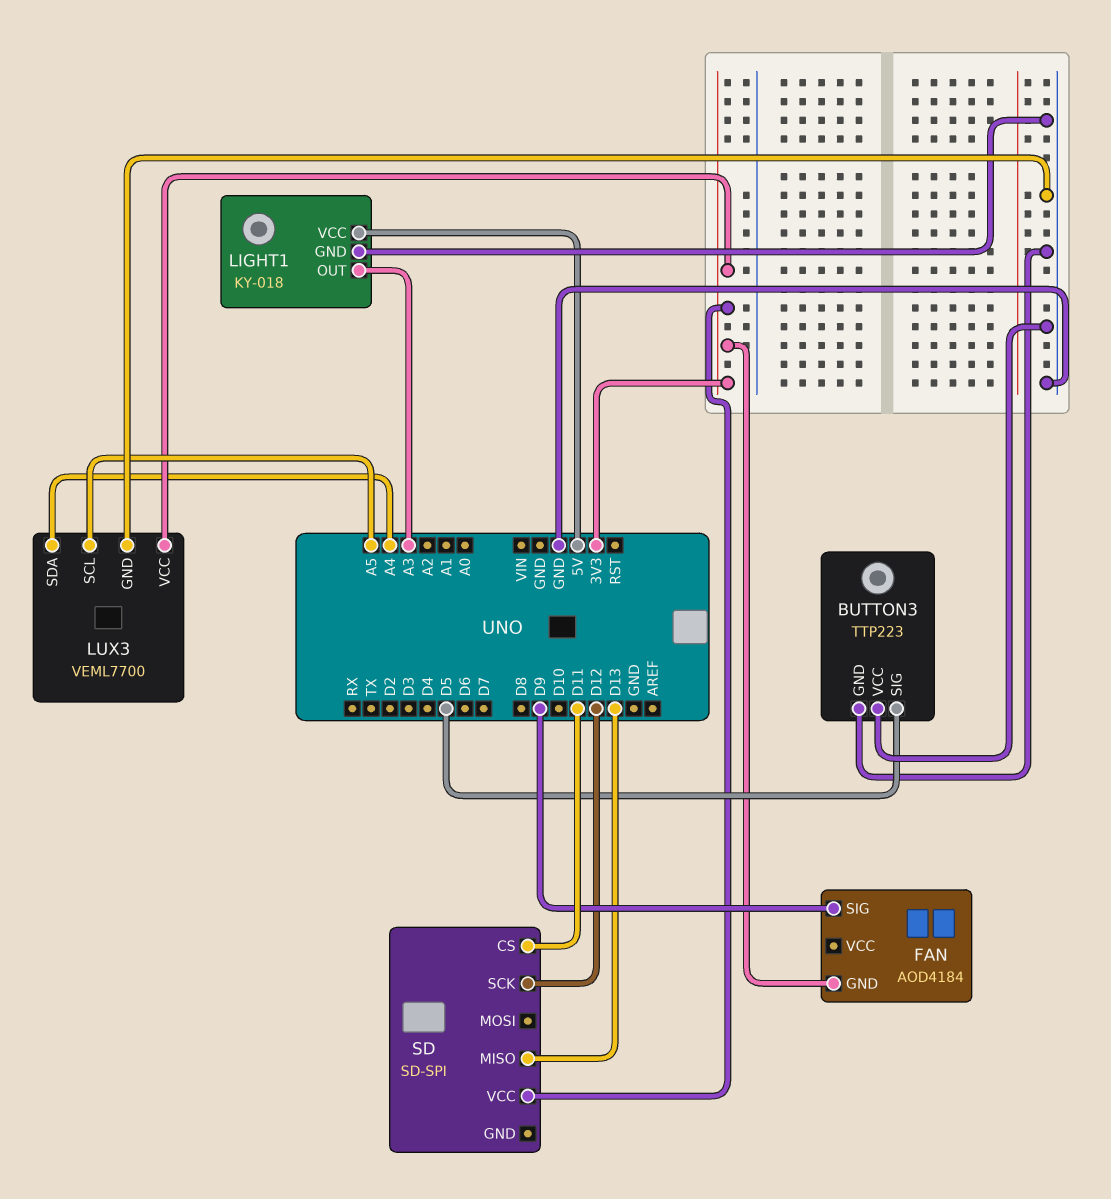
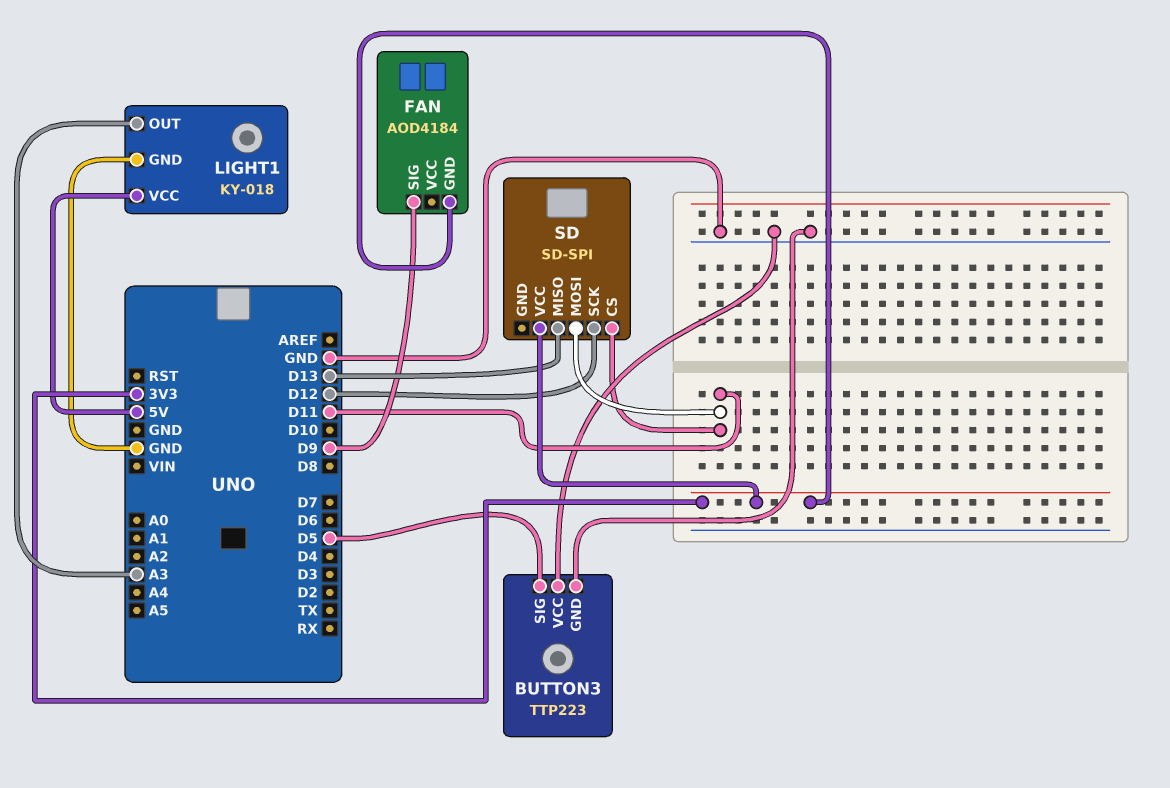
LUX3: VEML7700 -> none
LUX3 pin GND: GND -> none
LUX3 pin SCL: A5 -> none
LUX3 pin SDA: A4 -> none
LUX3 pin VCC: 3V3 -> none
SD pin MOSI: none -> D11

